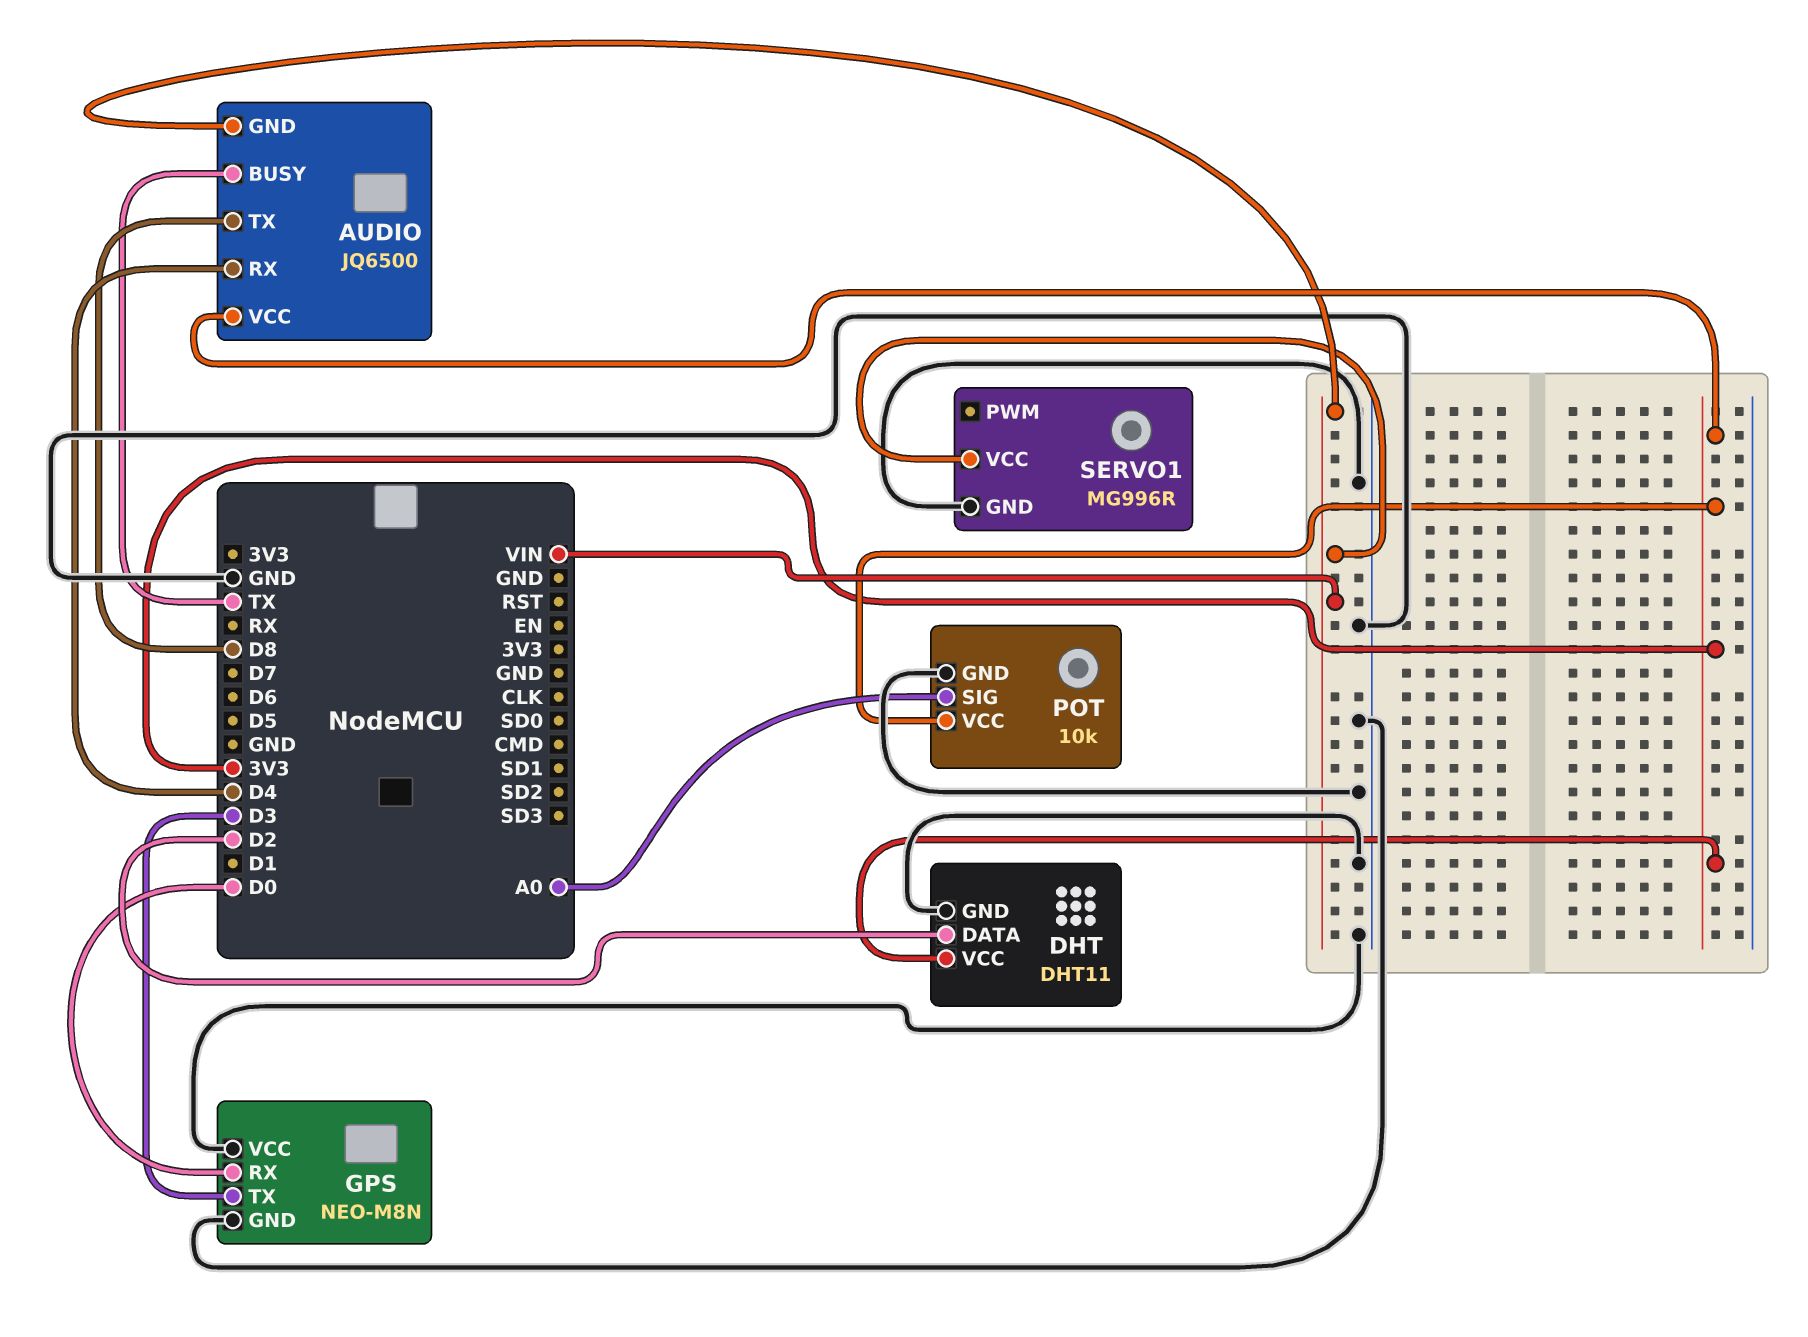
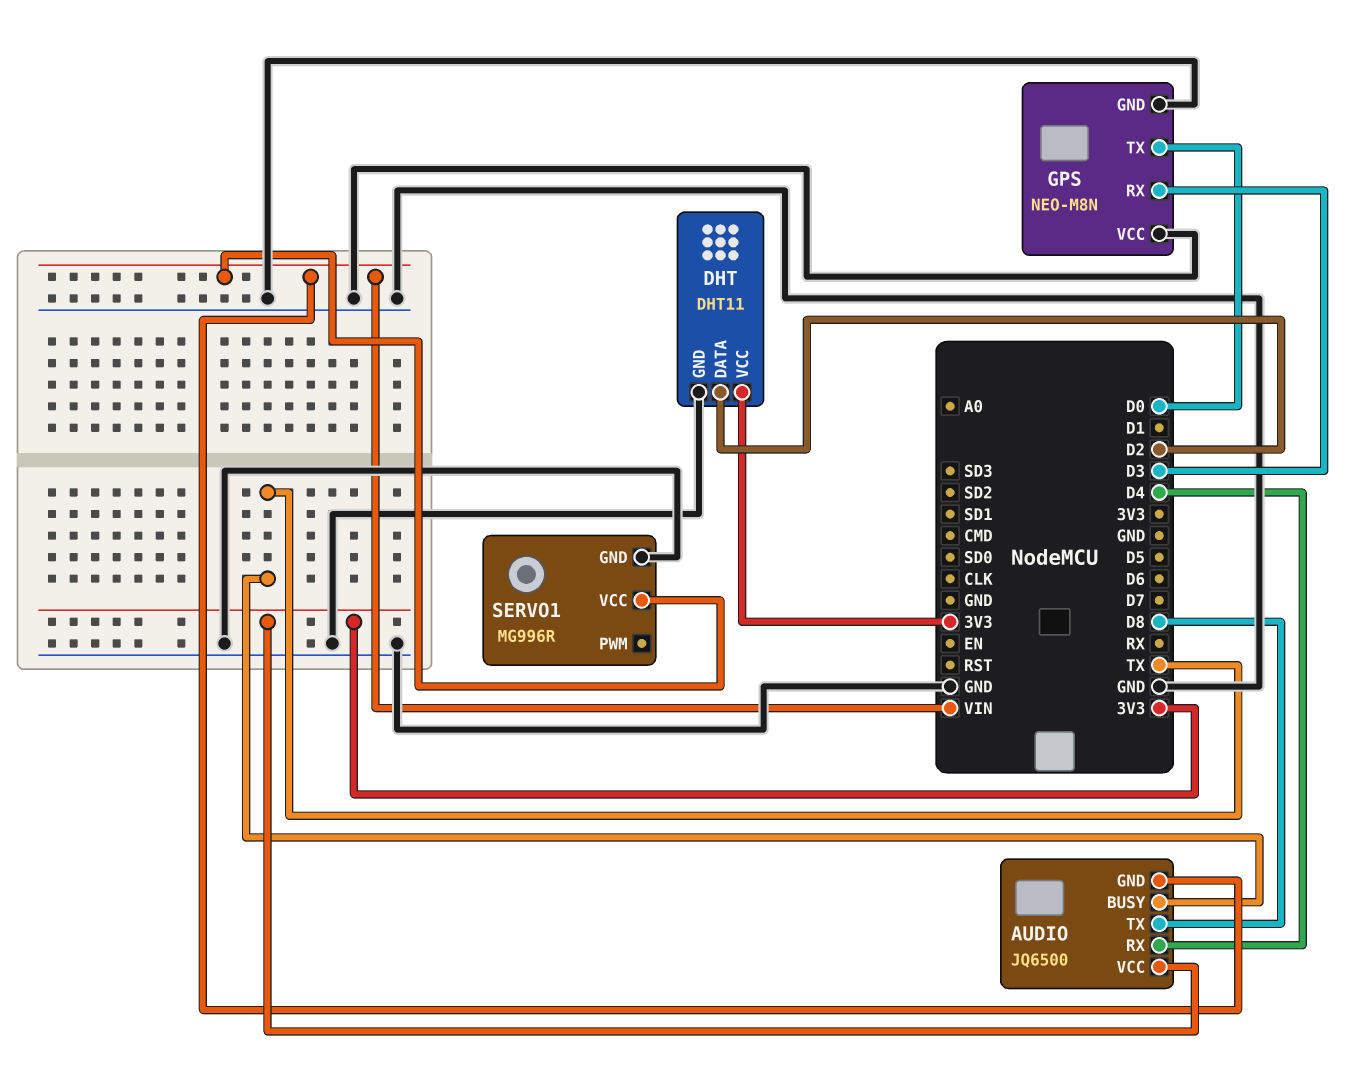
GPS pin RX: D0 -> D3
GPS pin TX: D3 -> D0
POT: 10k -> none
POT pin GND: GND -> none
POT pin SIG: A0 -> none
POT pin VCC: 3V3 -> none

